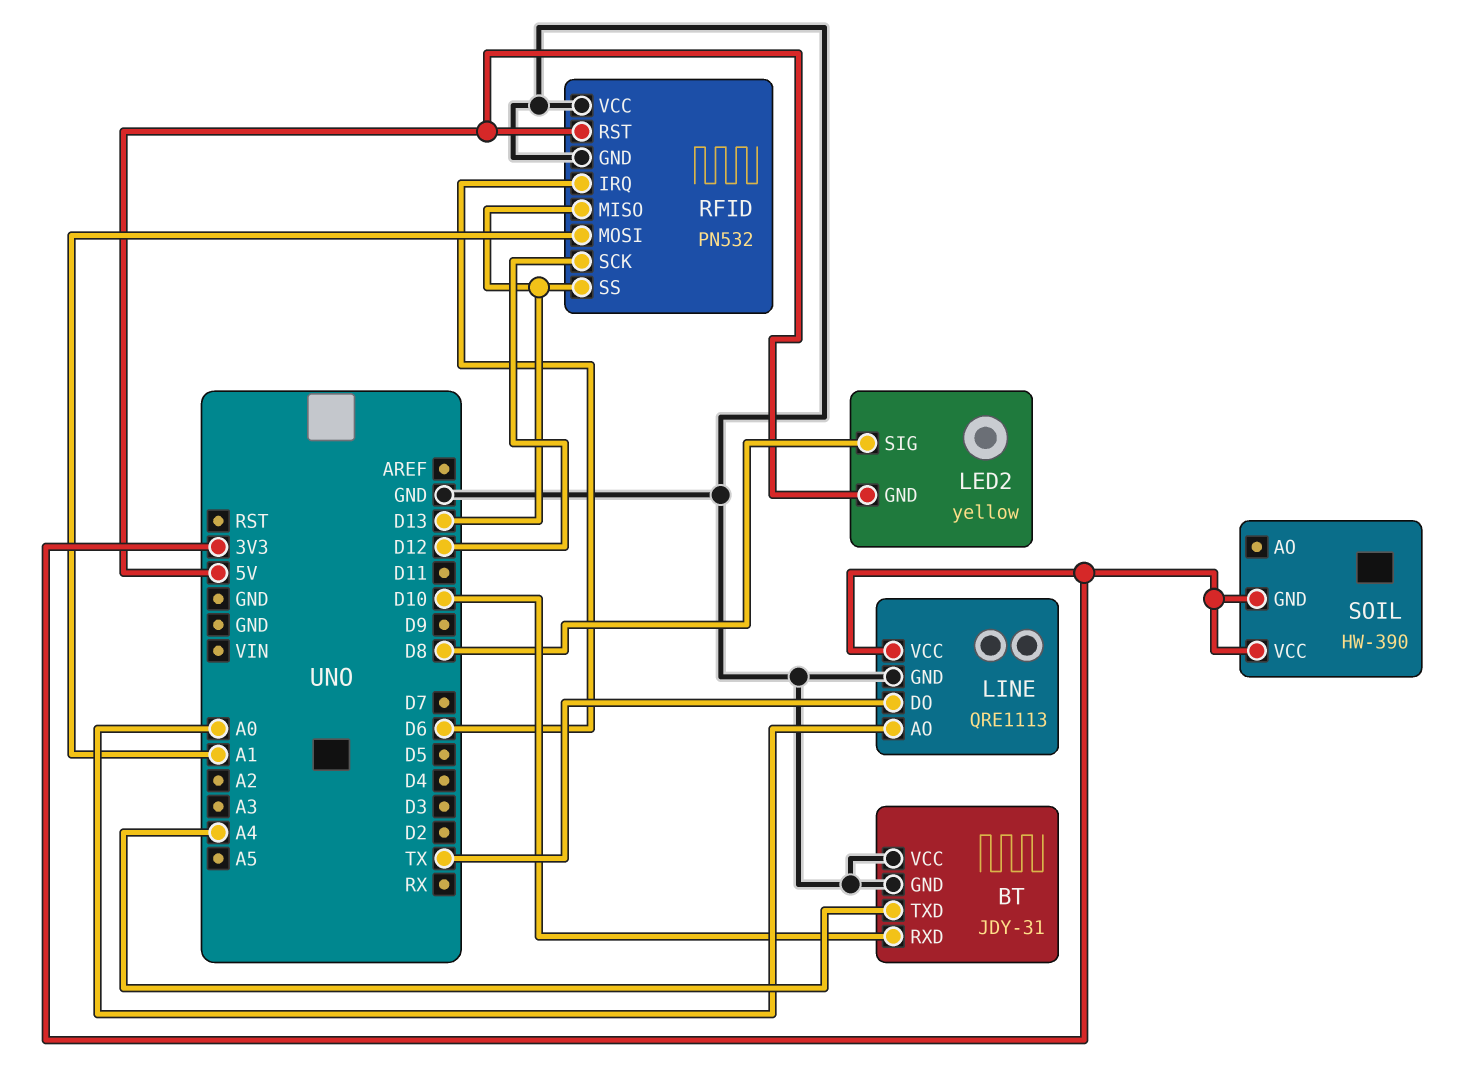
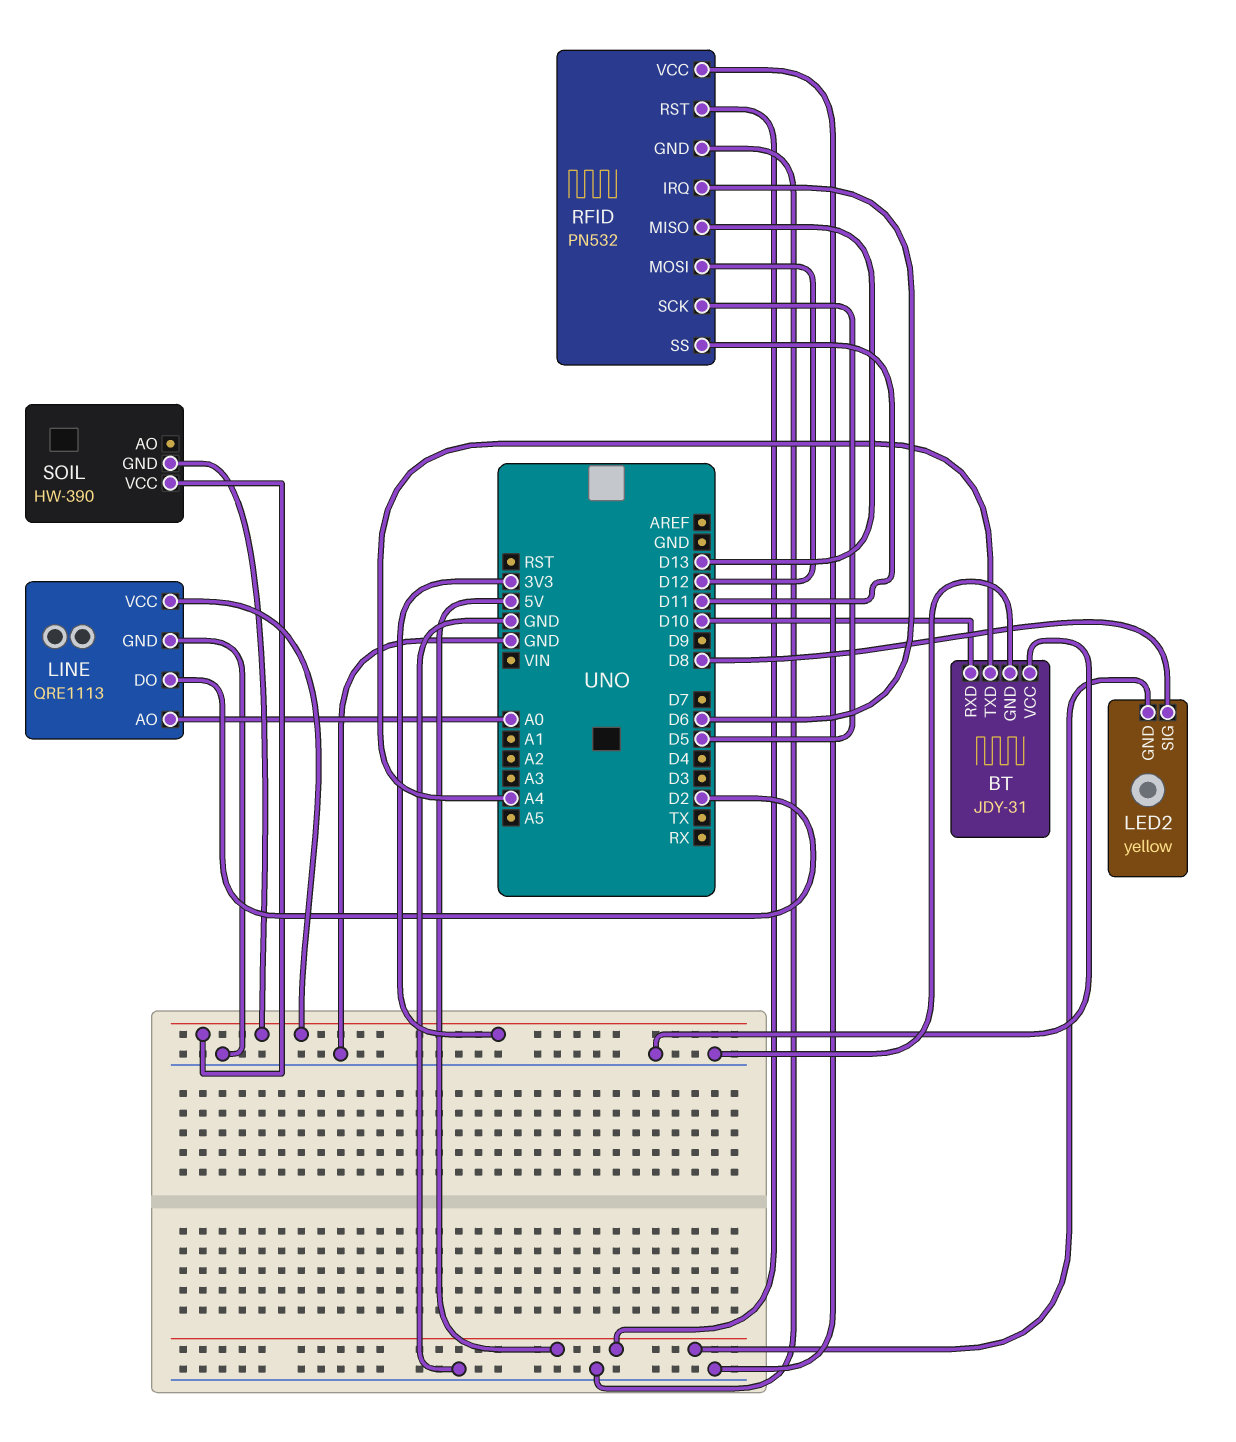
LINE pin DO: TX -> D2
RFID pin MOSI: A1 -> D12
RFID pin SCK: D12 -> D5
RFID pin SS: D13 -> D11

